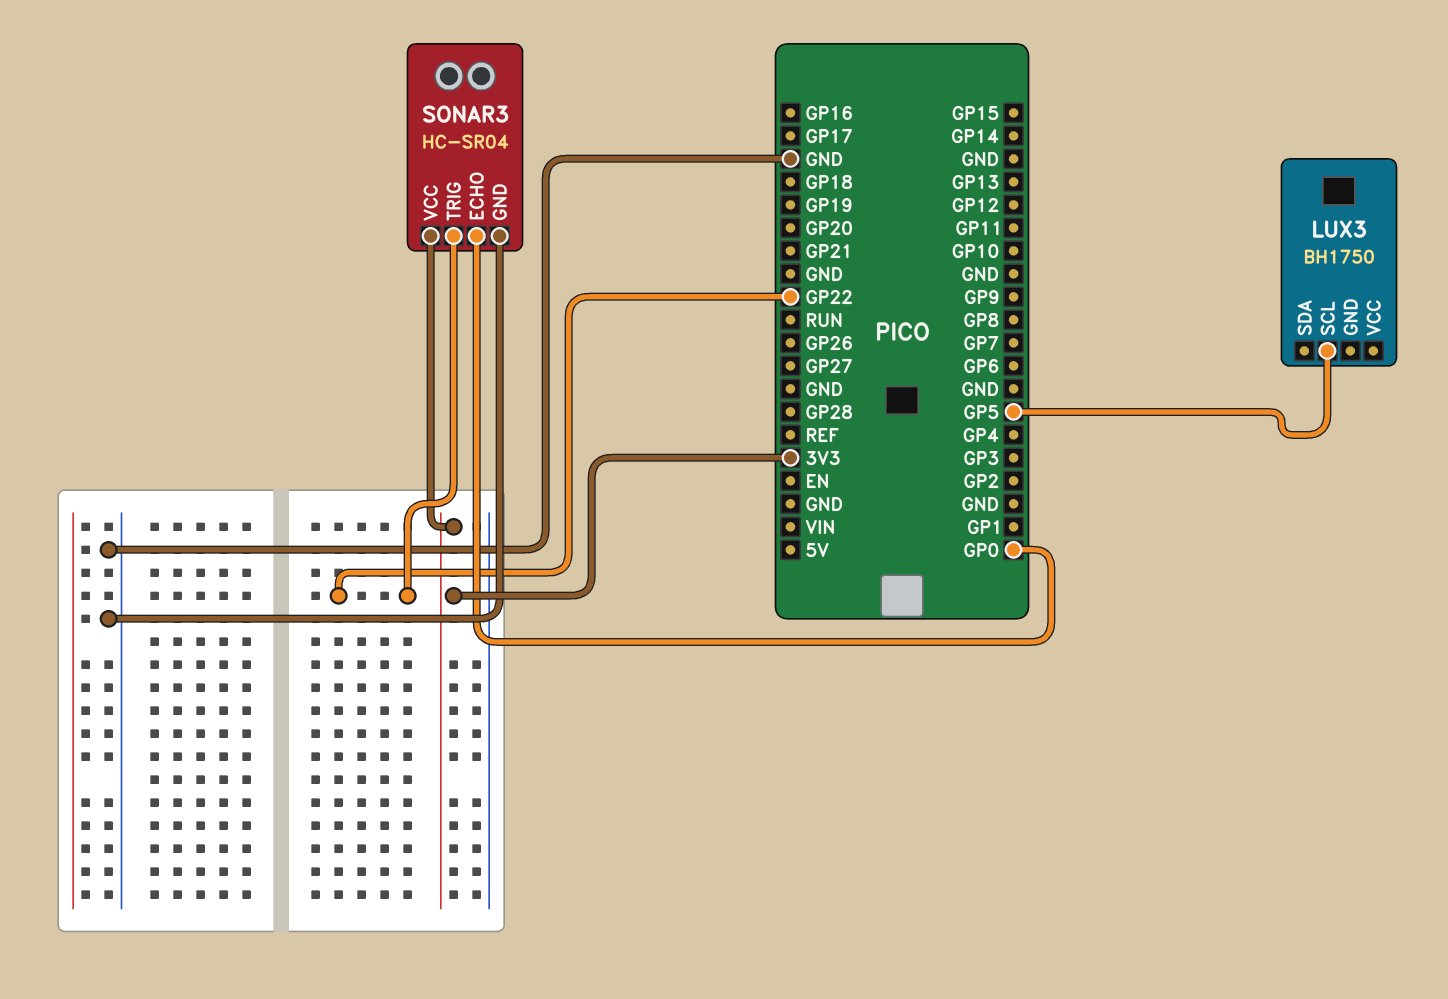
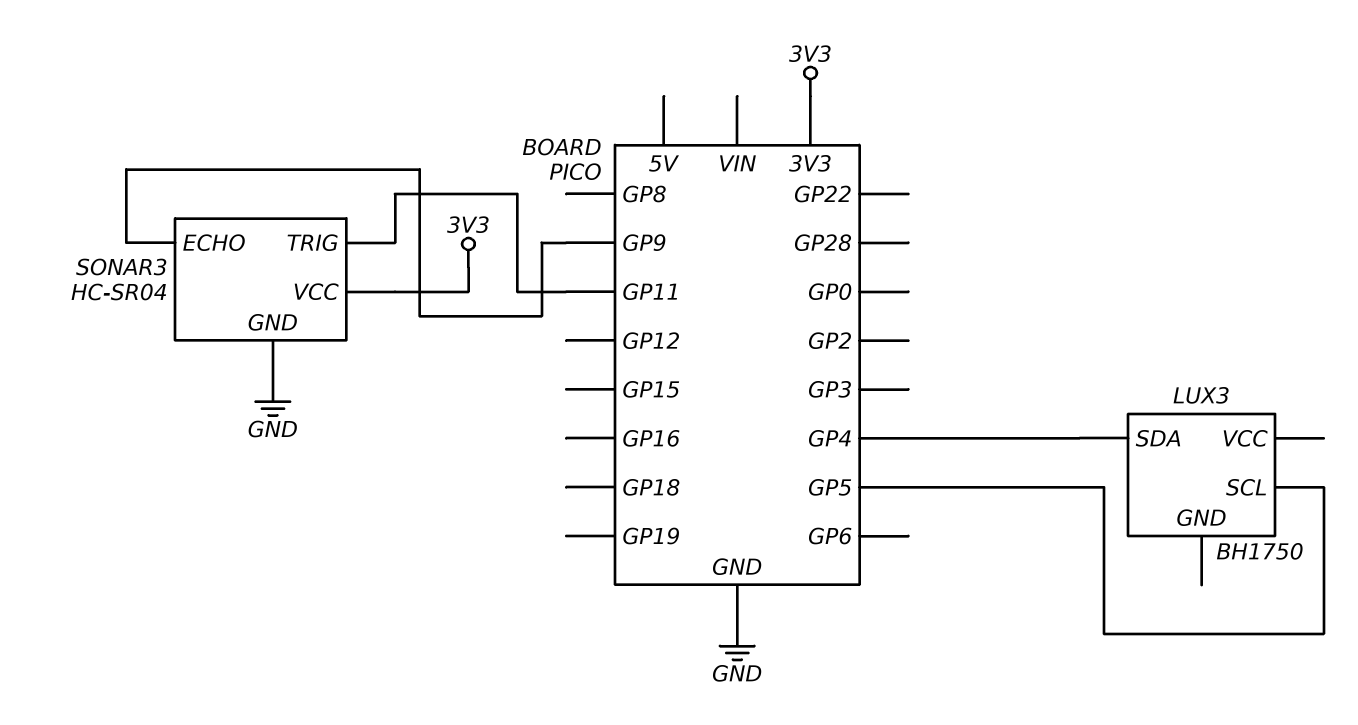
LUX3 pin SDA: none -> GP4
SONAR3 pin ECHO: GP0 -> GP9
SONAR3 pin TRIG: GP22 -> GP11

